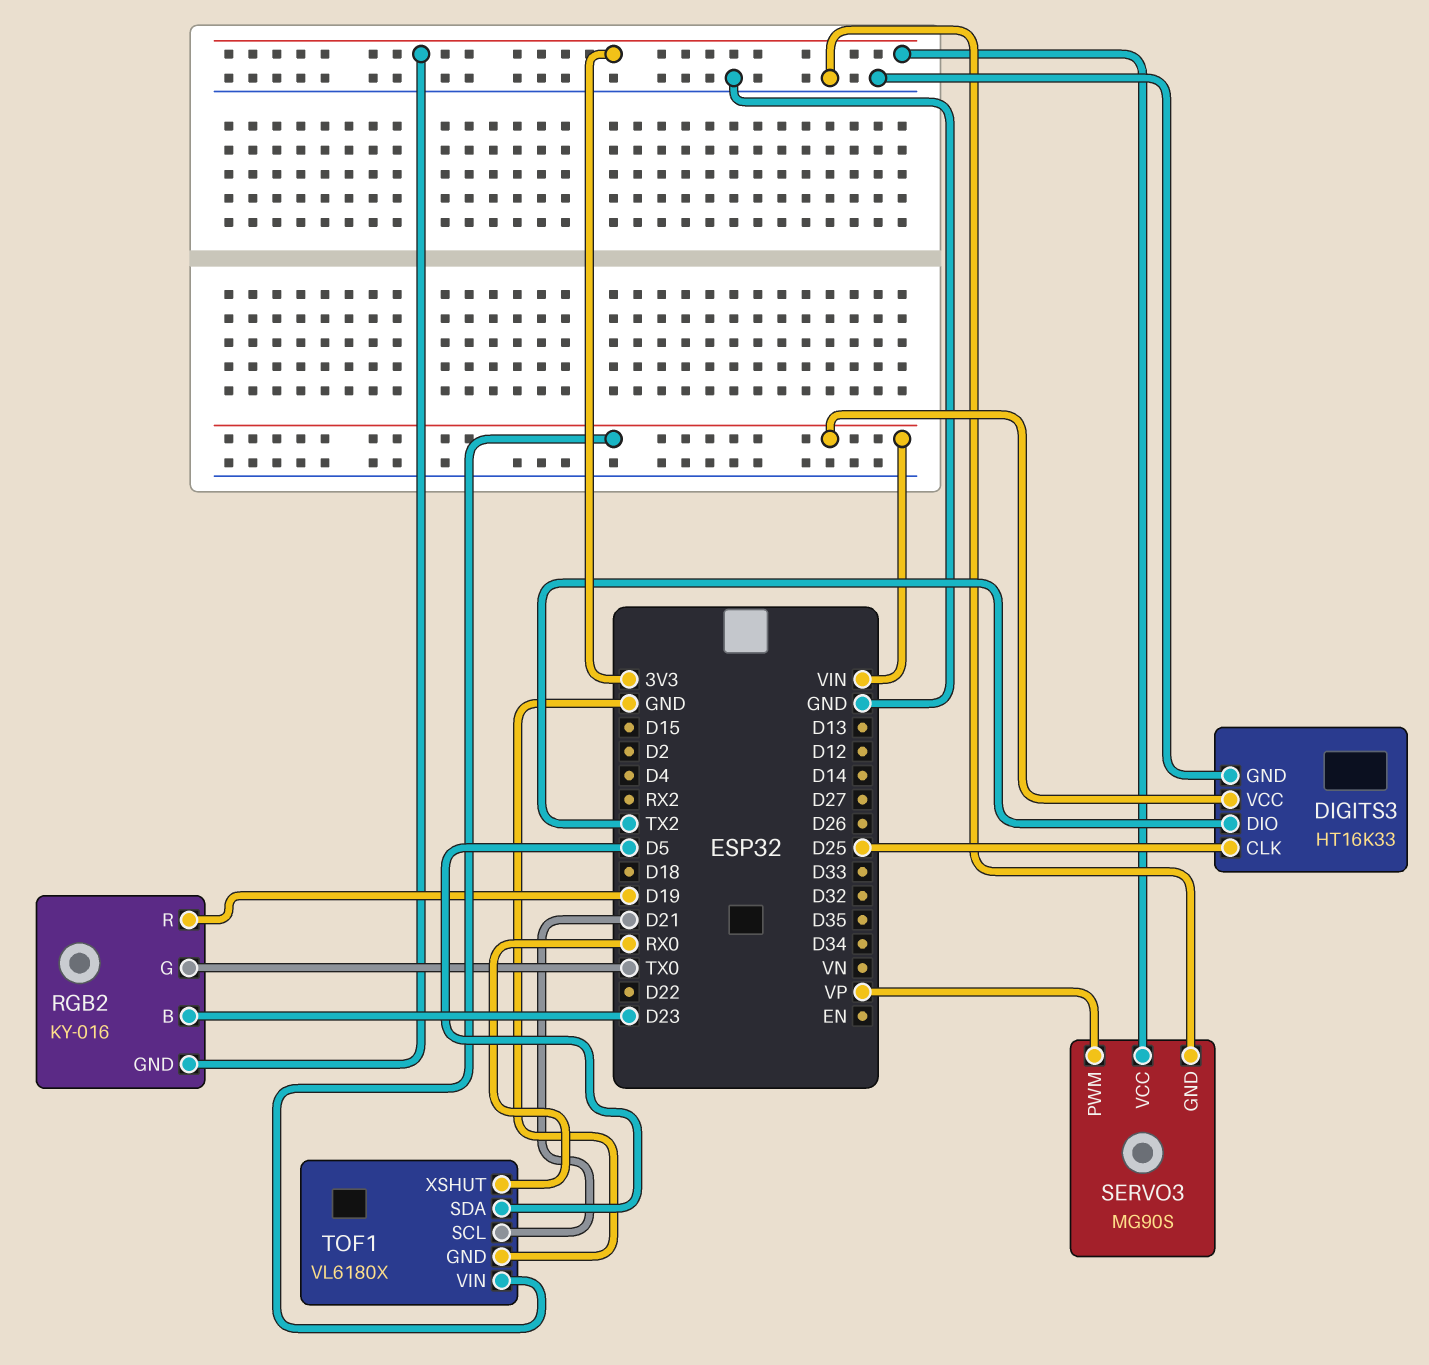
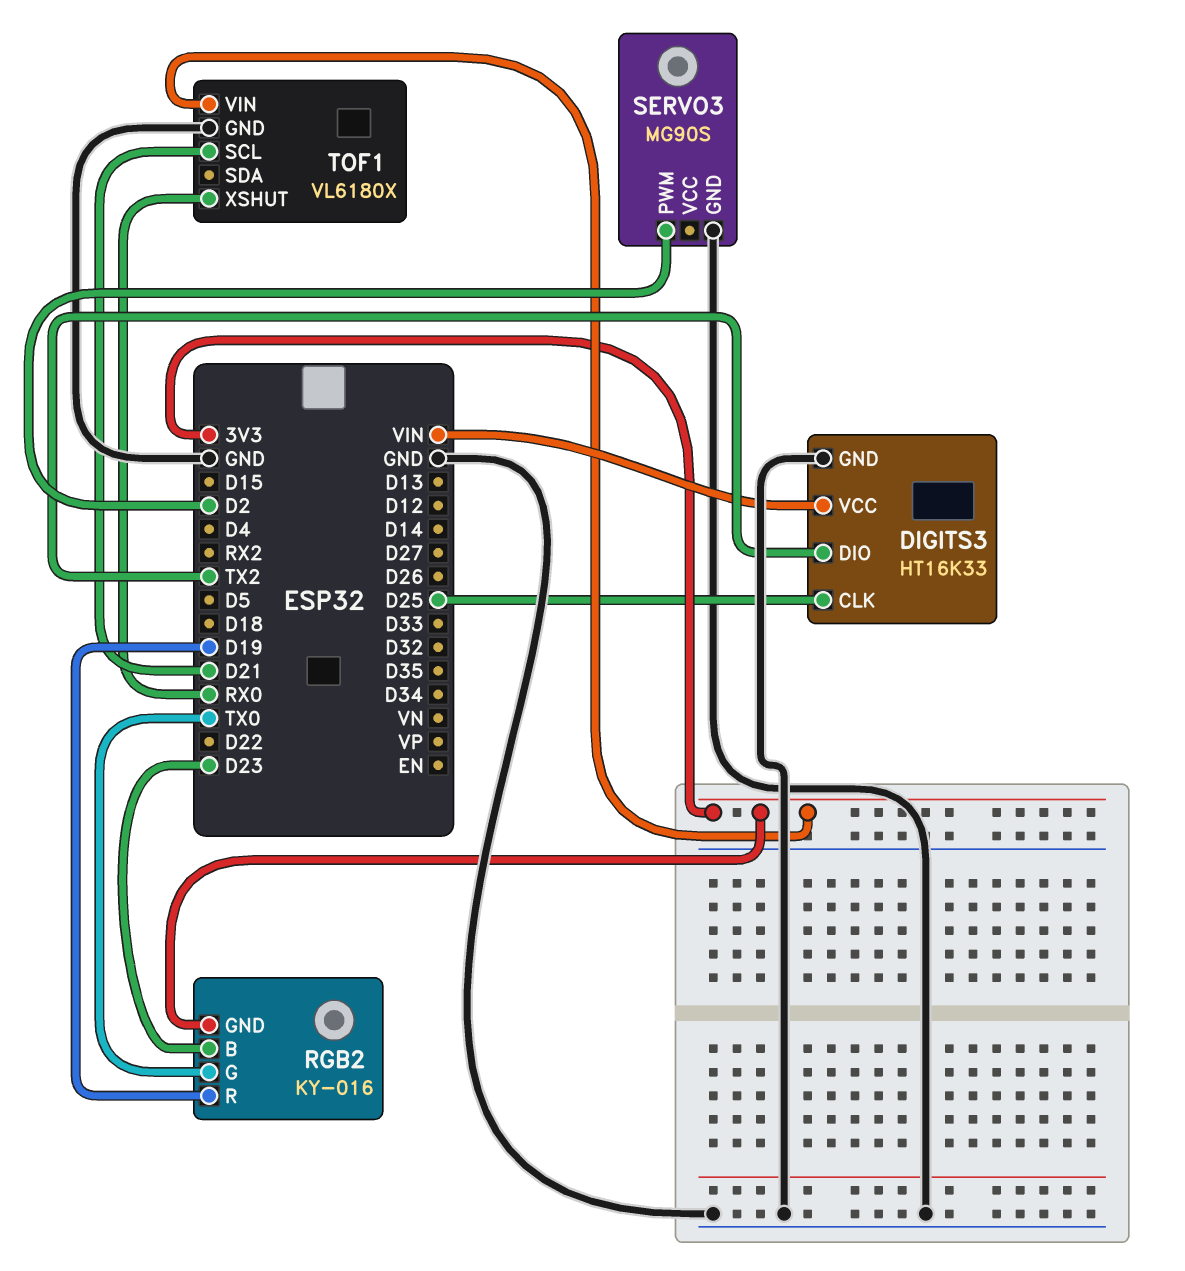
SERVO3 pin PWM: VP -> D2
SERVO3 pin VCC: 3V3 -> none
TOF1 pin SDA: D5 -> none
TOF1 pin VIN: VIN -> 3V3

